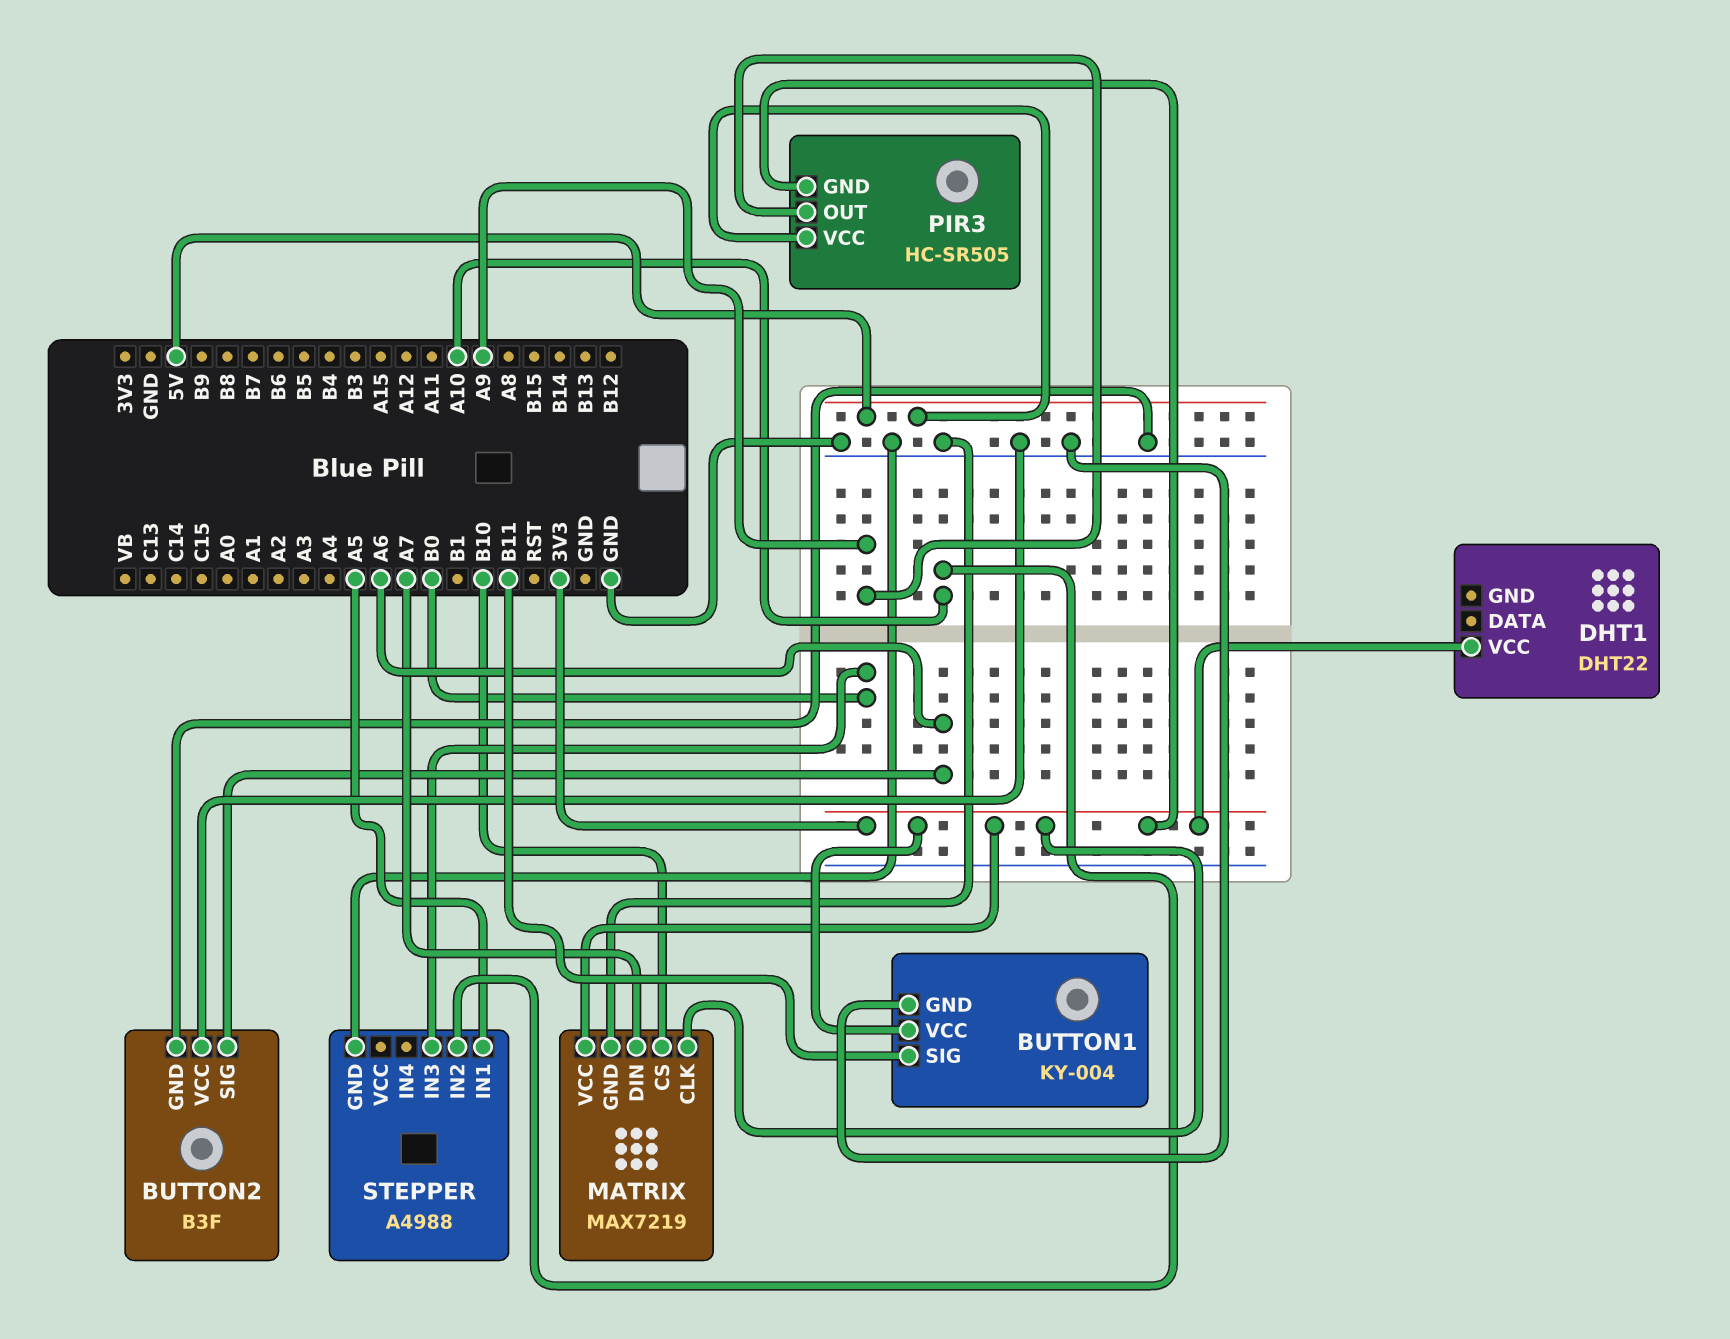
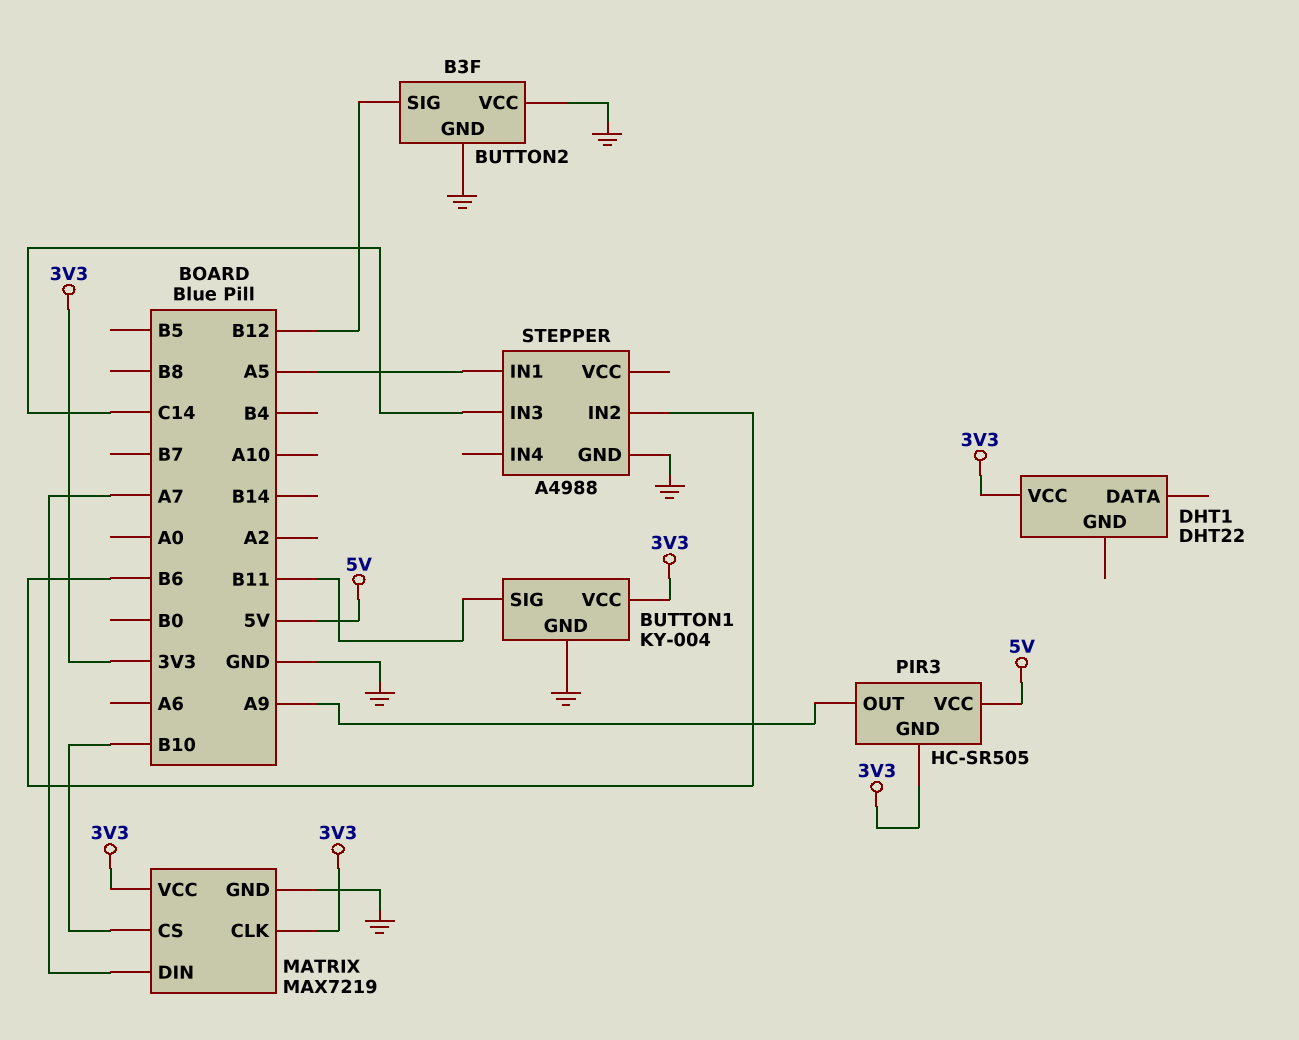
BUTTON2 pin SIG: A6 -> B12
STEPPER pin IN2: A10 -> B6
STEPPER pin IN3: B0 -> C14

